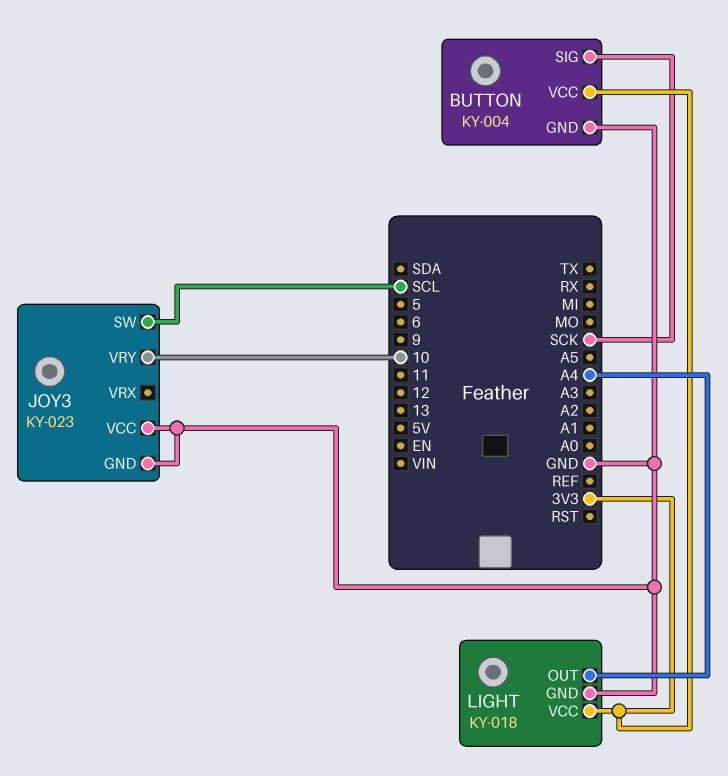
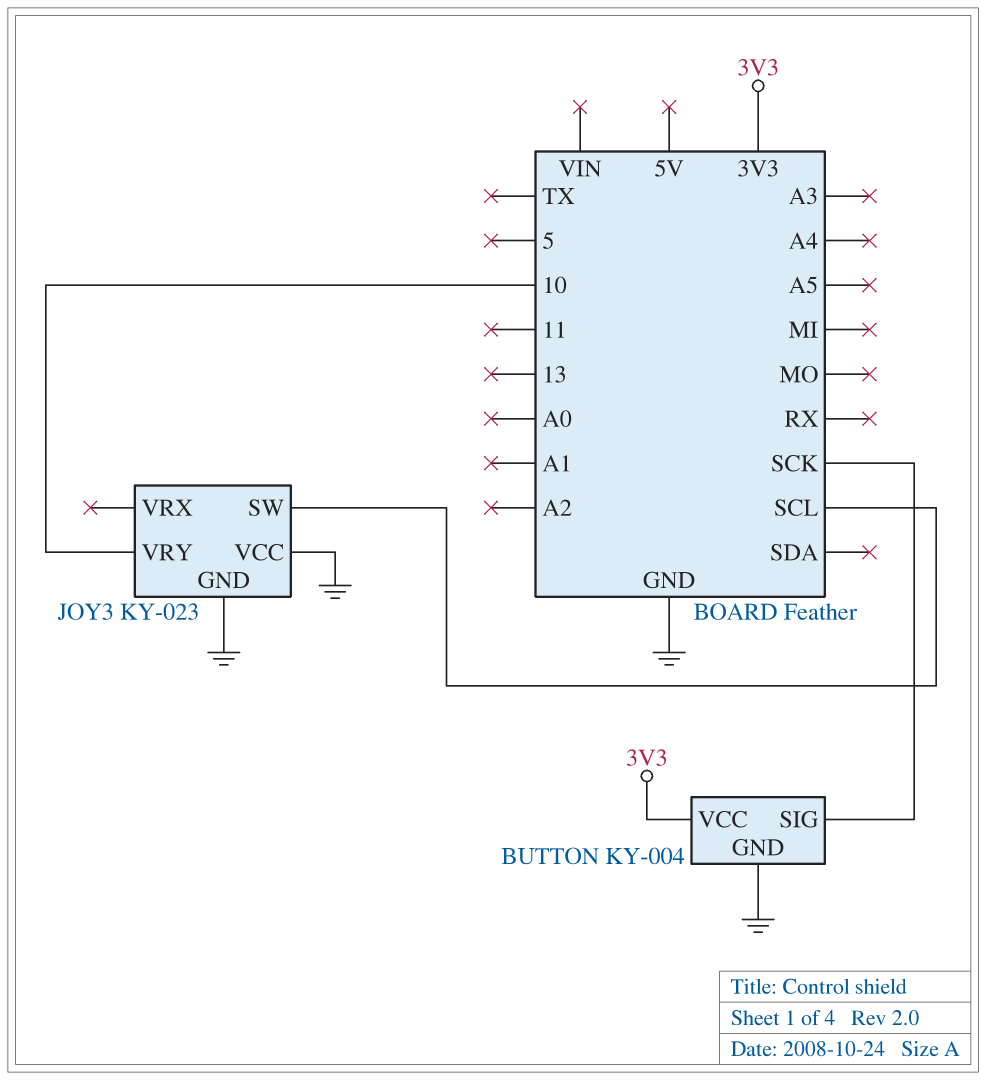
LIGHT: KY-018 -> none
LIGHT pin GND: GND -> none
LIGHT pin OUT: A4 -> none
LIGHT pin VCC: 3V3 -> none

